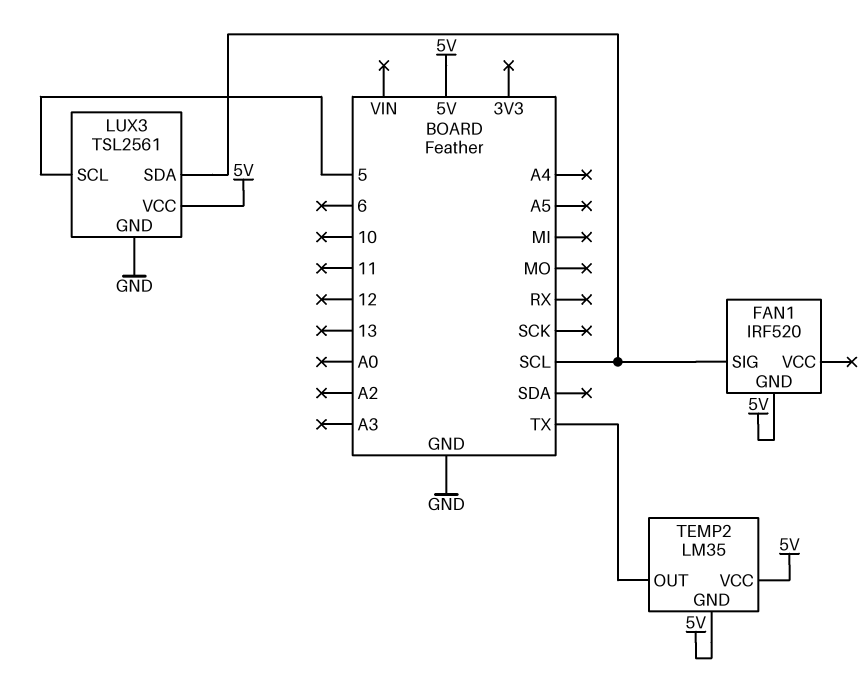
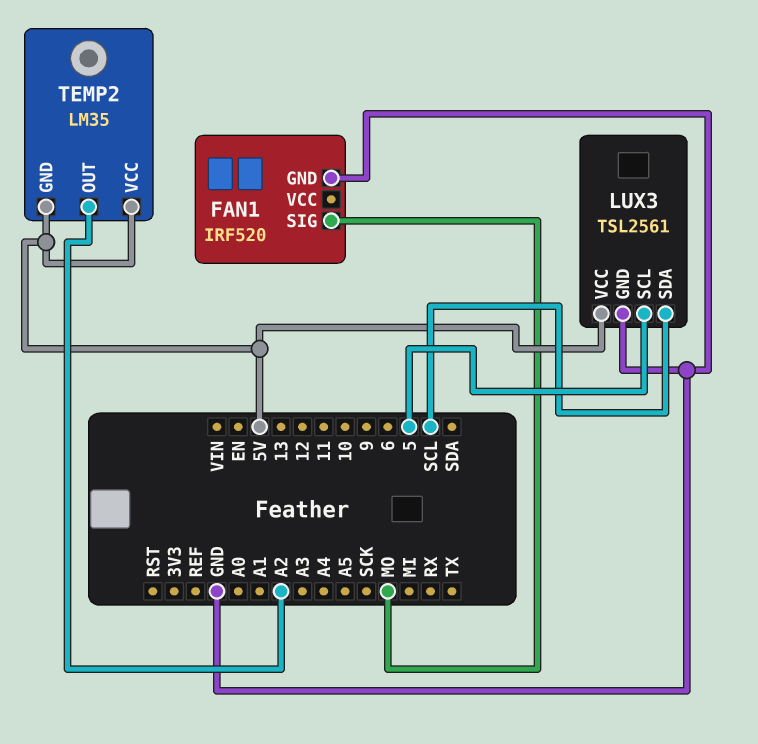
FAN1 pin GND: 5V -> GND
FAN1 pin SIG: SCL -> MO
TEMP2 pin OUT: TX -> A2

